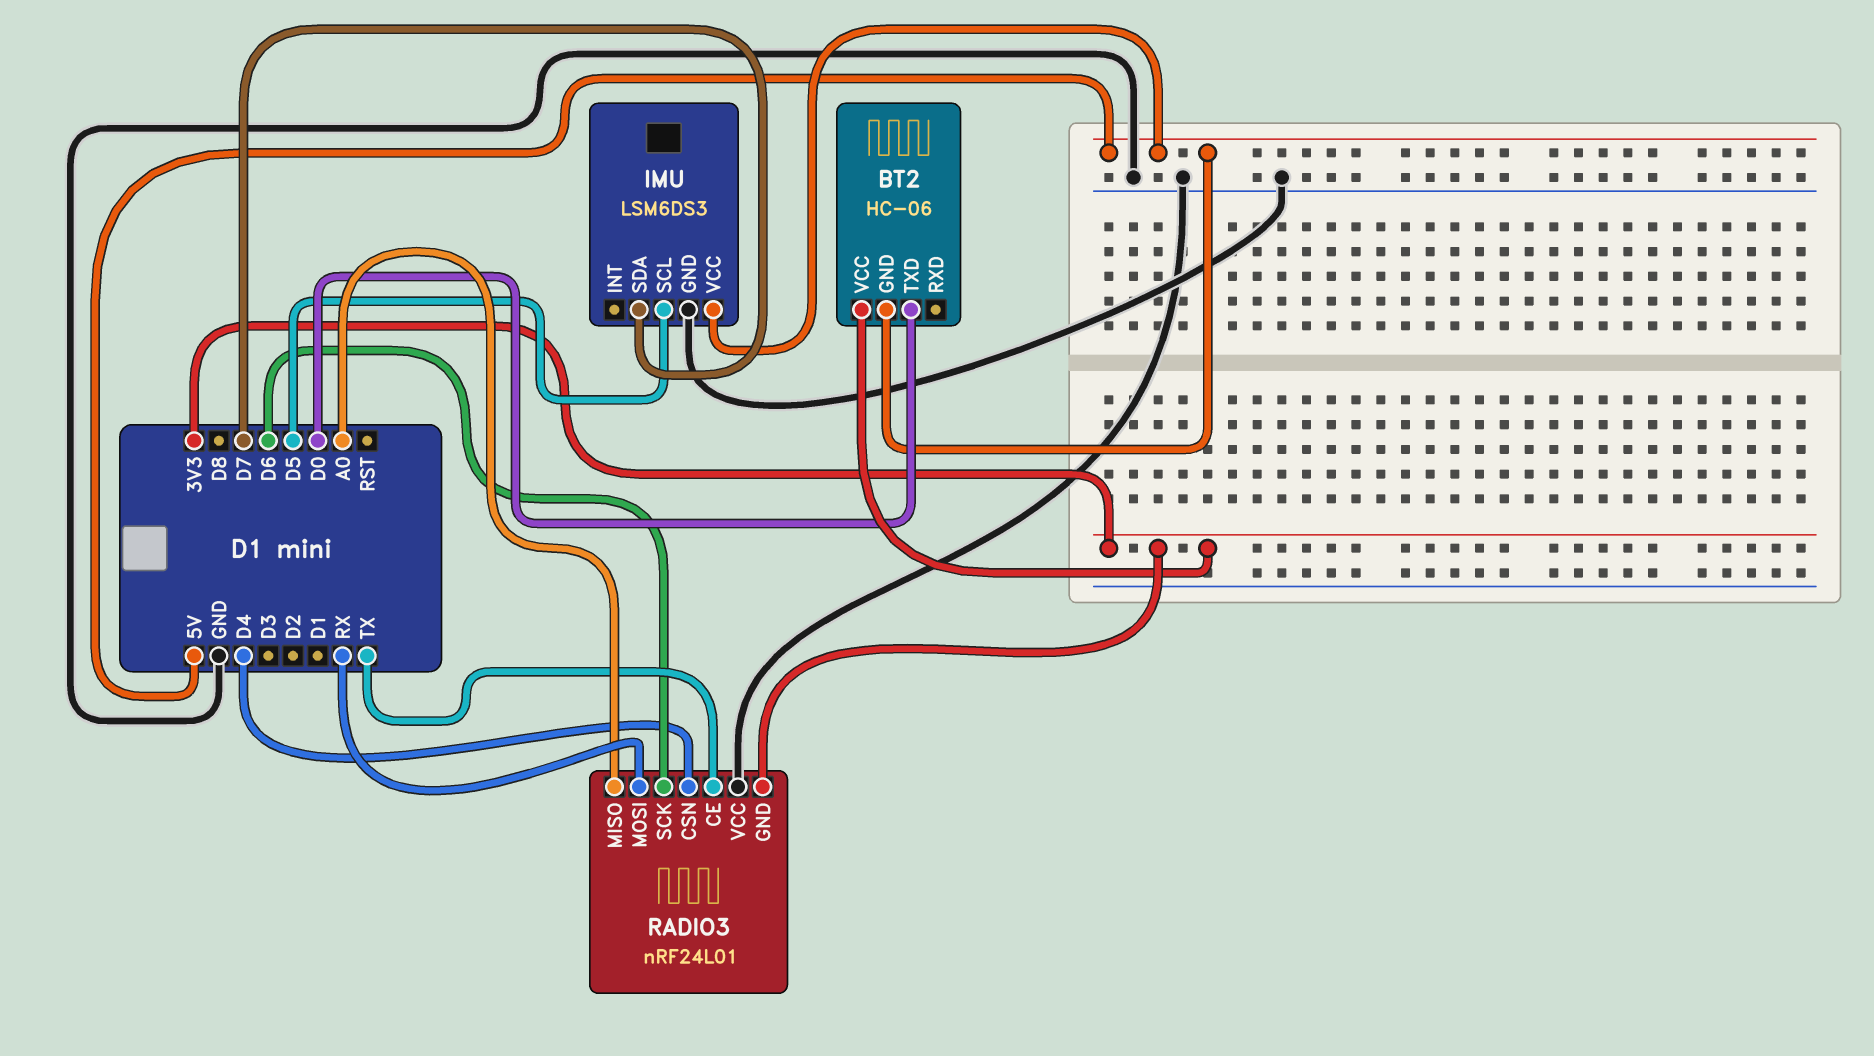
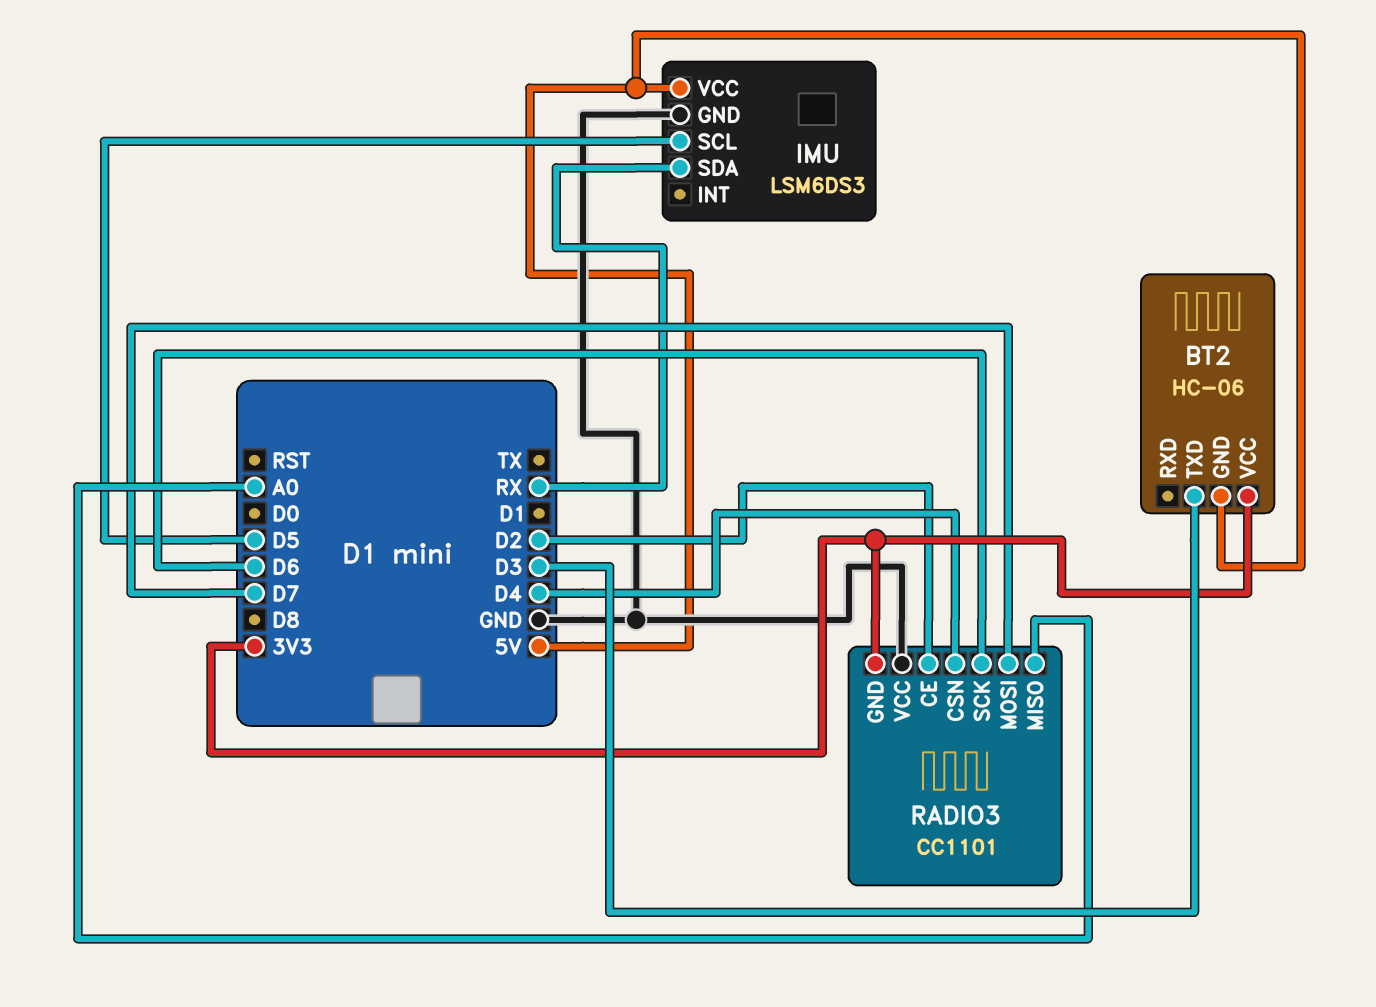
BT2 pin TXD: D0 -> D3
IMU pin SDA: D7 -> RX
RADIO3: nRF24L01 -> CC1101
RADIO3 pin CE: TX -> D2
RADIO3 pin MOSI: RX -> D7

